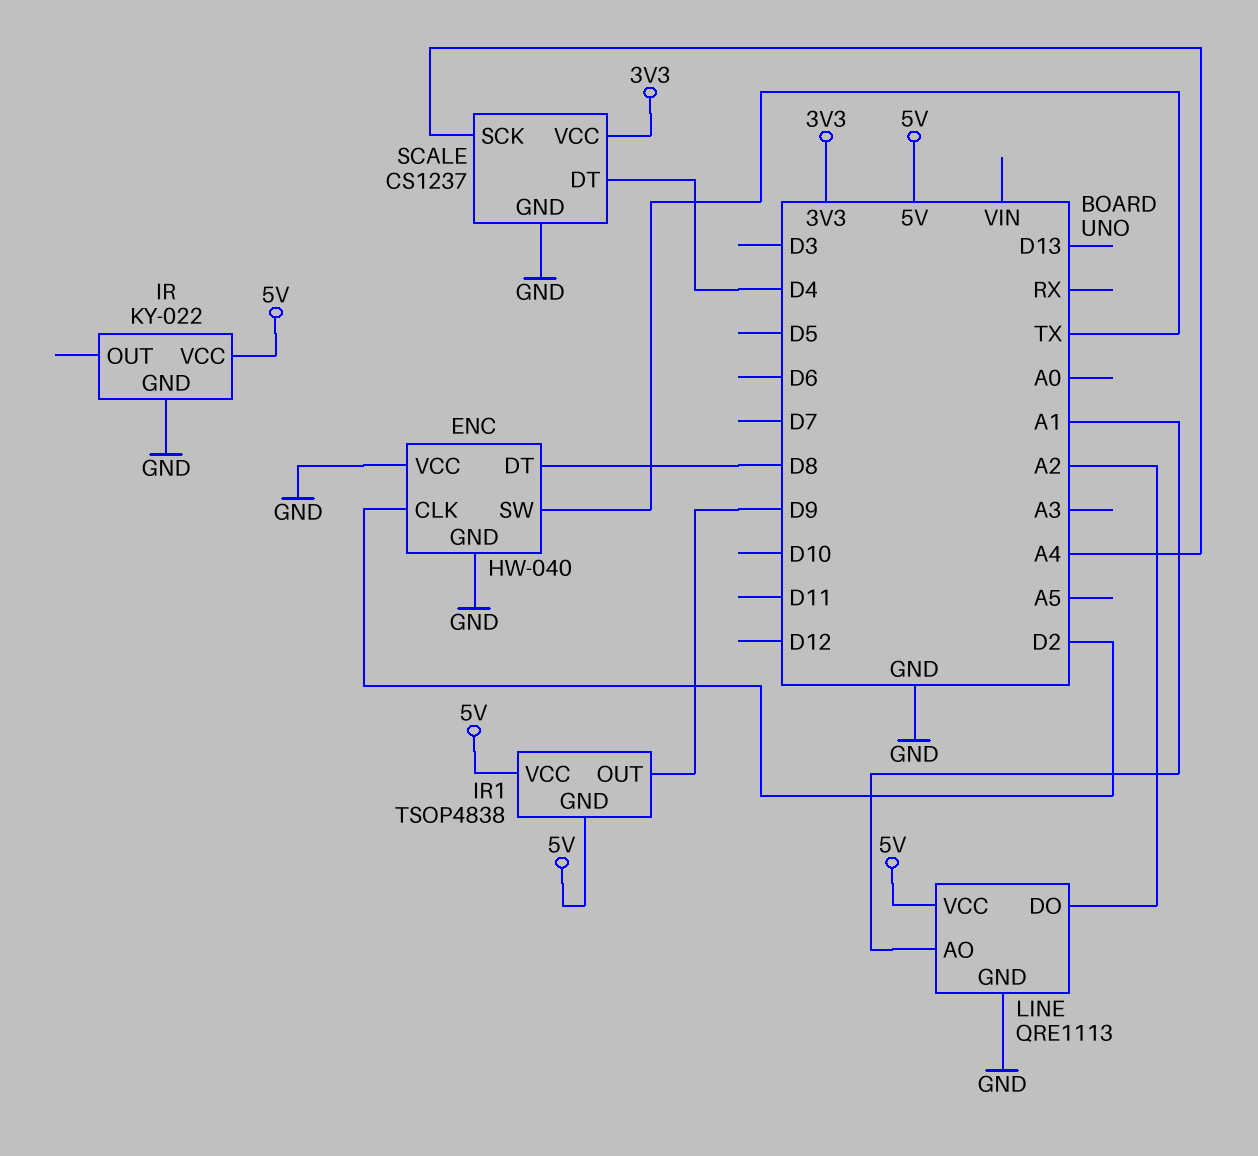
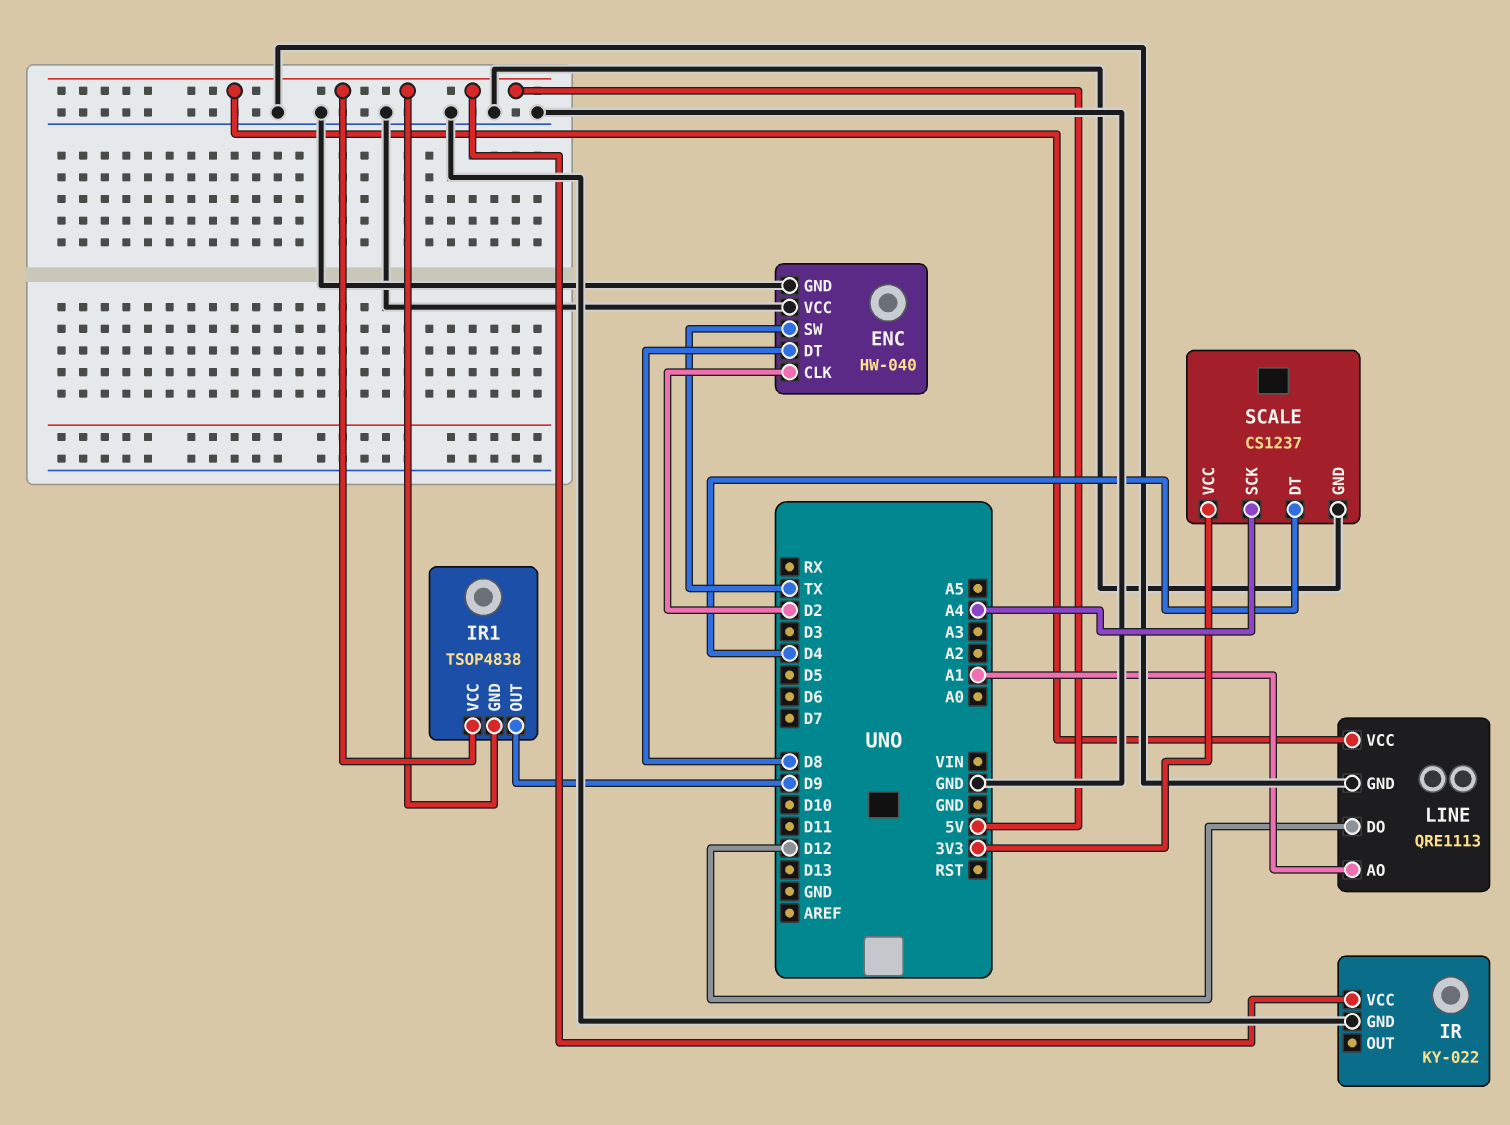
LINE pin DO: A2 -> D12

